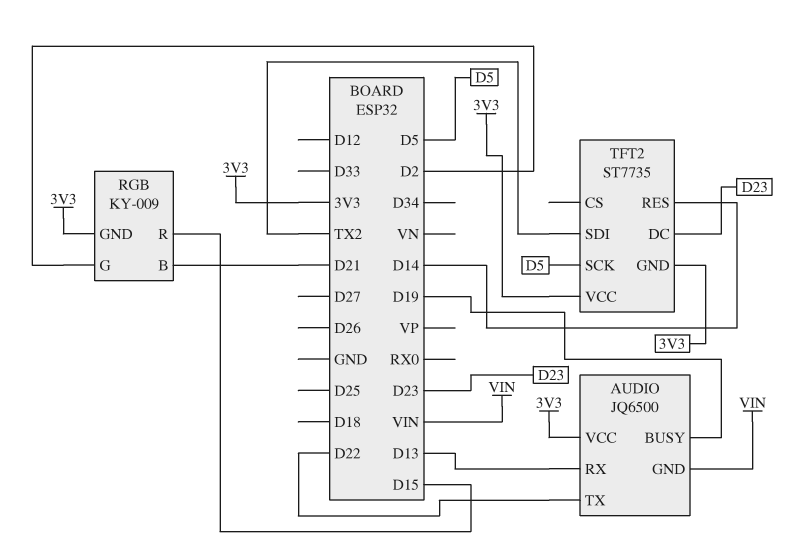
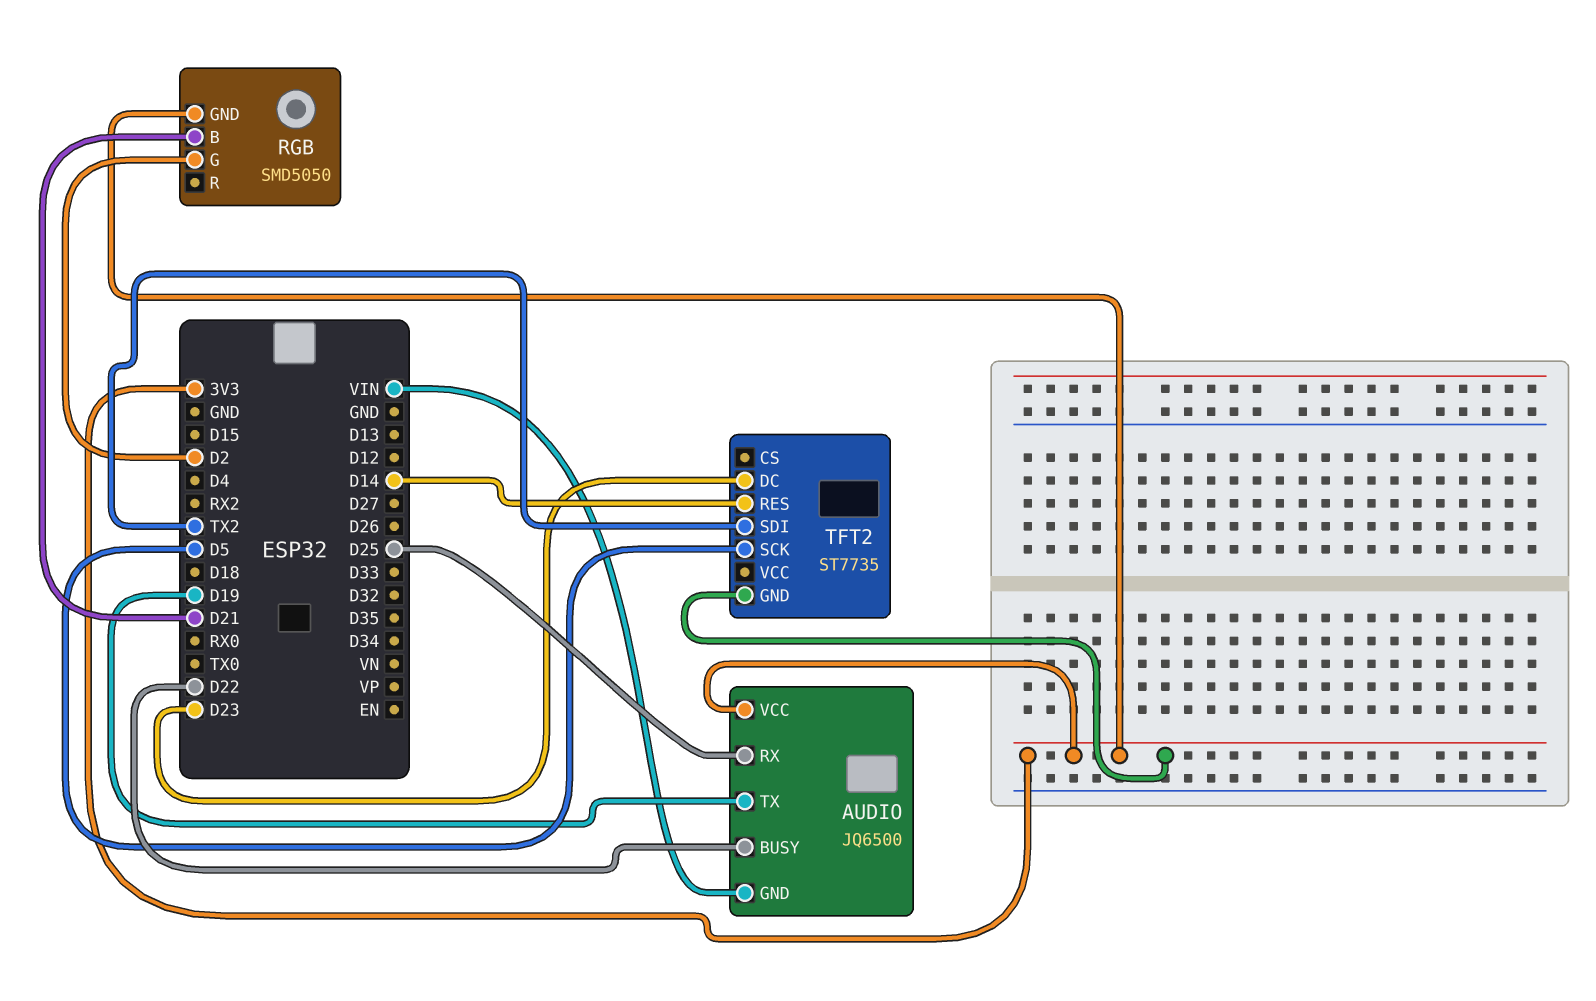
AUDIO pin BUSY: D19 -> D22
AUDIO pin RX: D13 -> D25
AUDIO pin TX: D22 -> D19
RGB: KY-009 -> SMD5050
RGB pin R: D15 -> none
TFT2 pin VCC: 3V3 -> none

